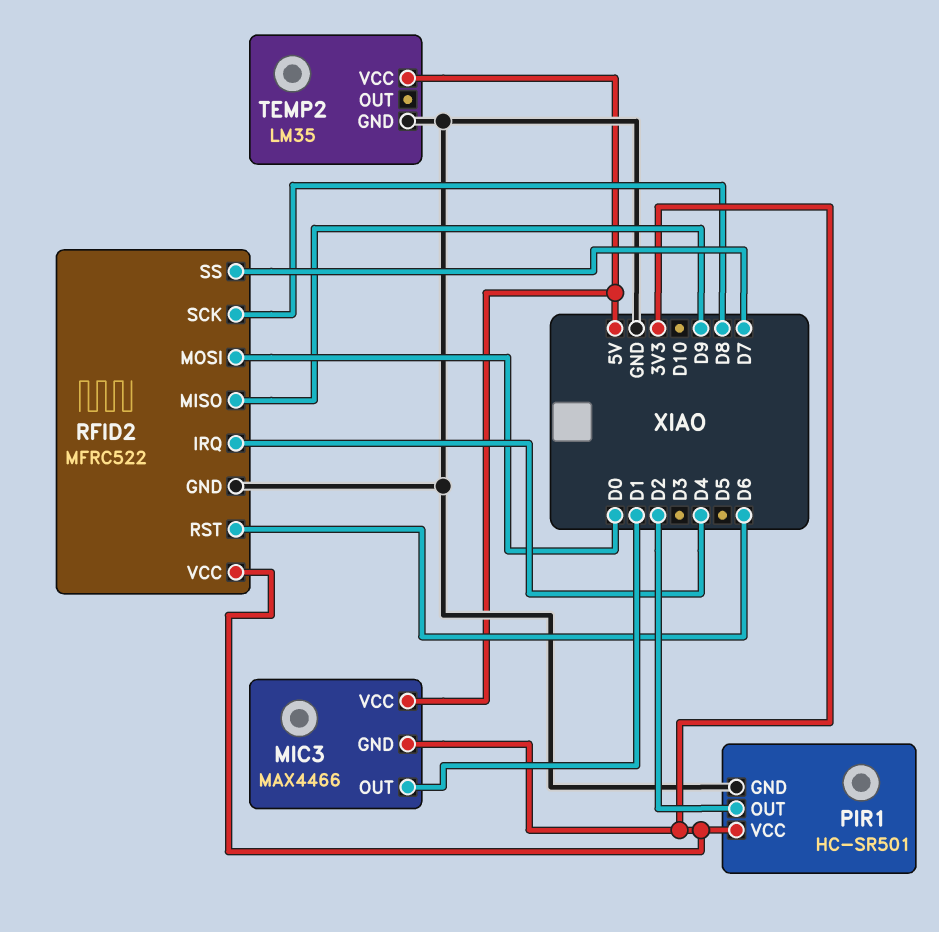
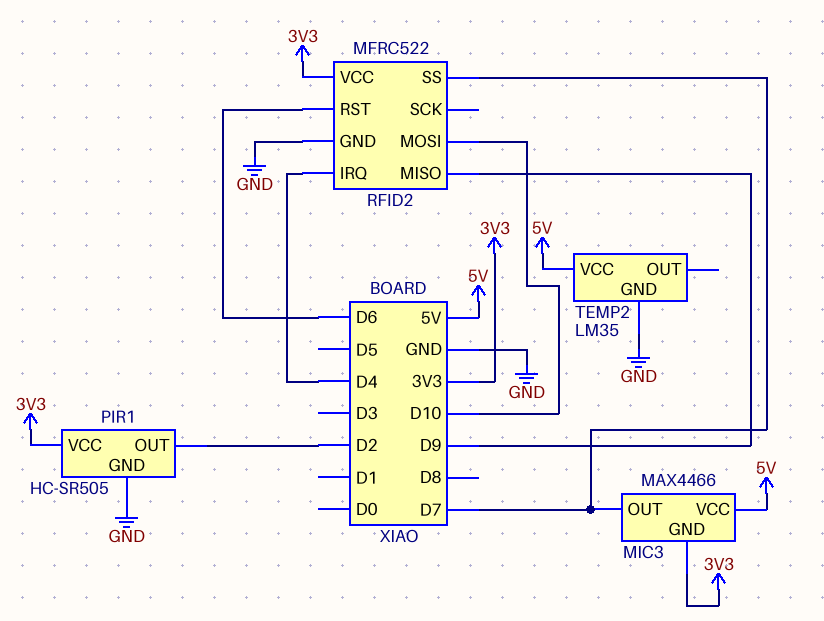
MIC3 pin OUT: D1 -> D7
PIR1: HC-SR501 -> HC-SR505
RFID2 pin MOSI: D0 -> D10
RFID2 pin SCK: D8 -> none

